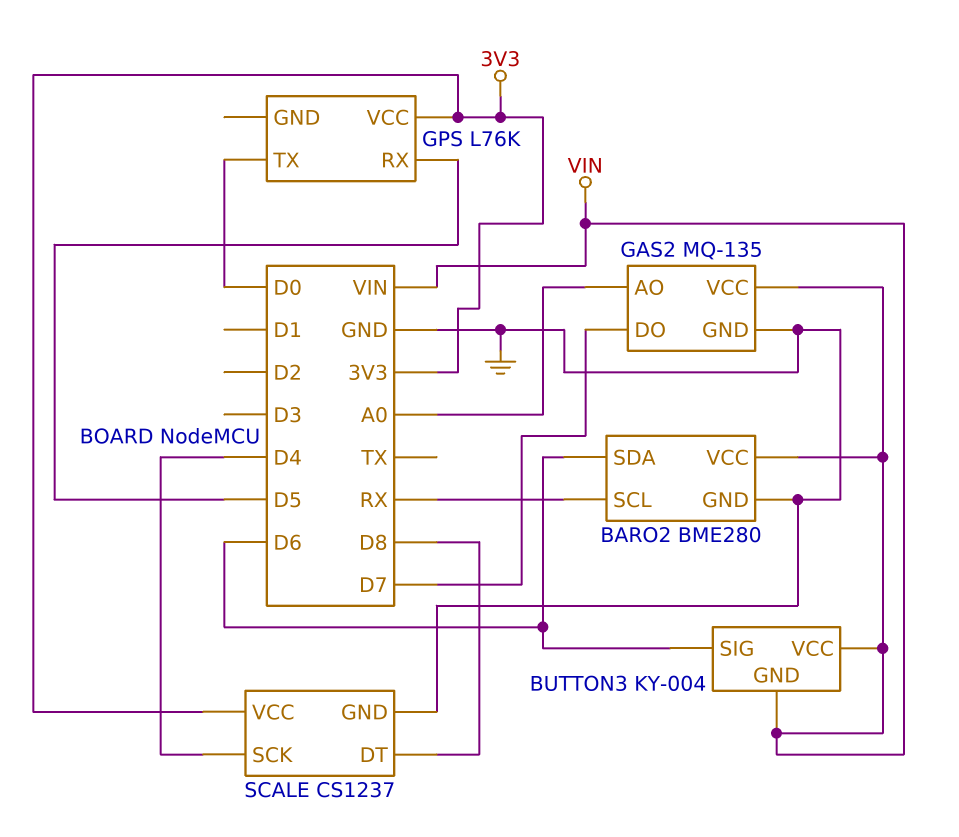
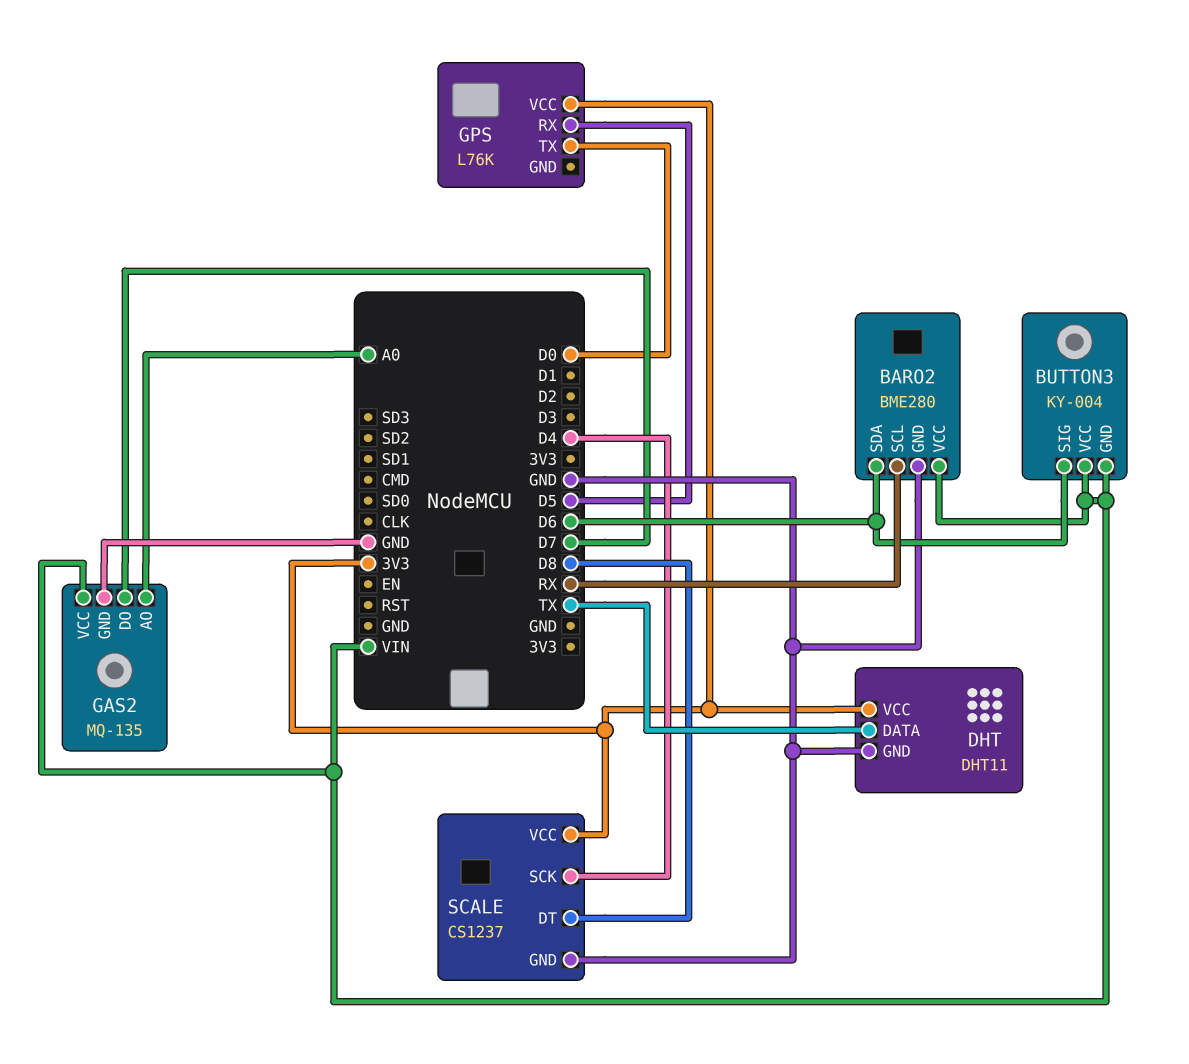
DHT: none -> DHT11
DHT pin DATA: none -> TX
DHT pin GND: none -> GND
DHT pin VCC: none -> 3V3

